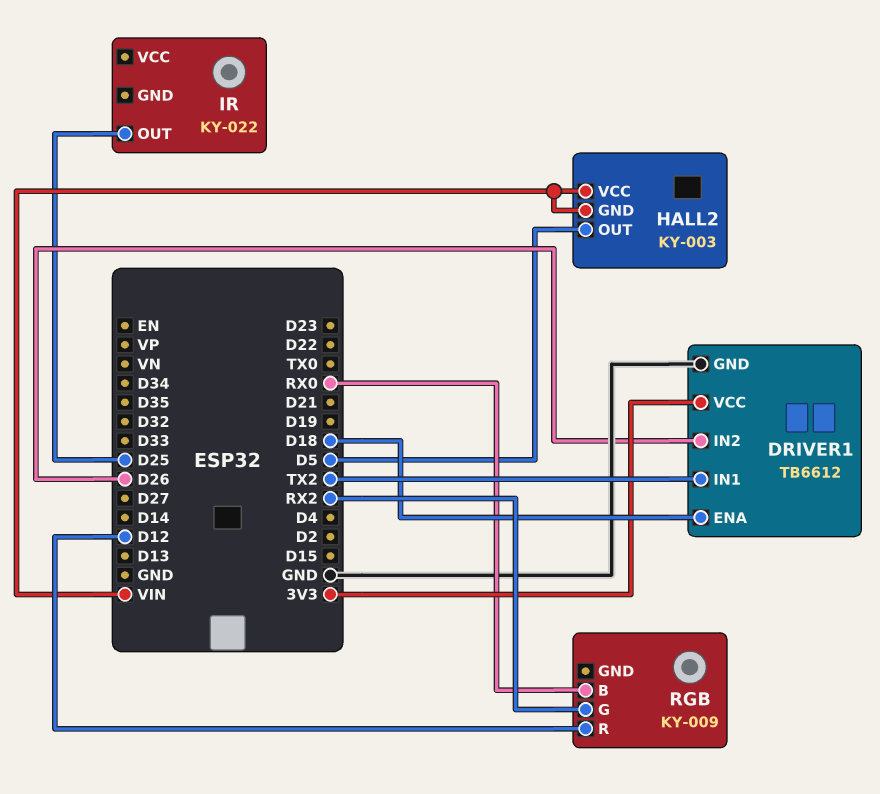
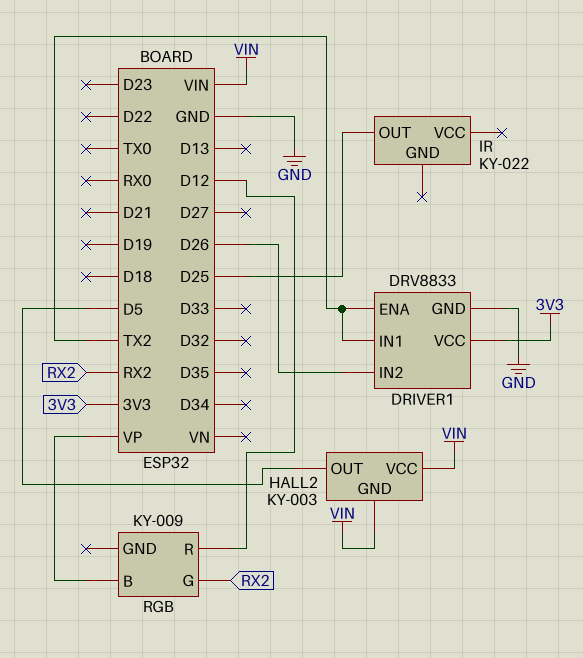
DRIVER1: TB6612 -> DRV8833
DRIVER1 pin ENA: D18 -> TX2
RGB pin B: RX0 -> VP

